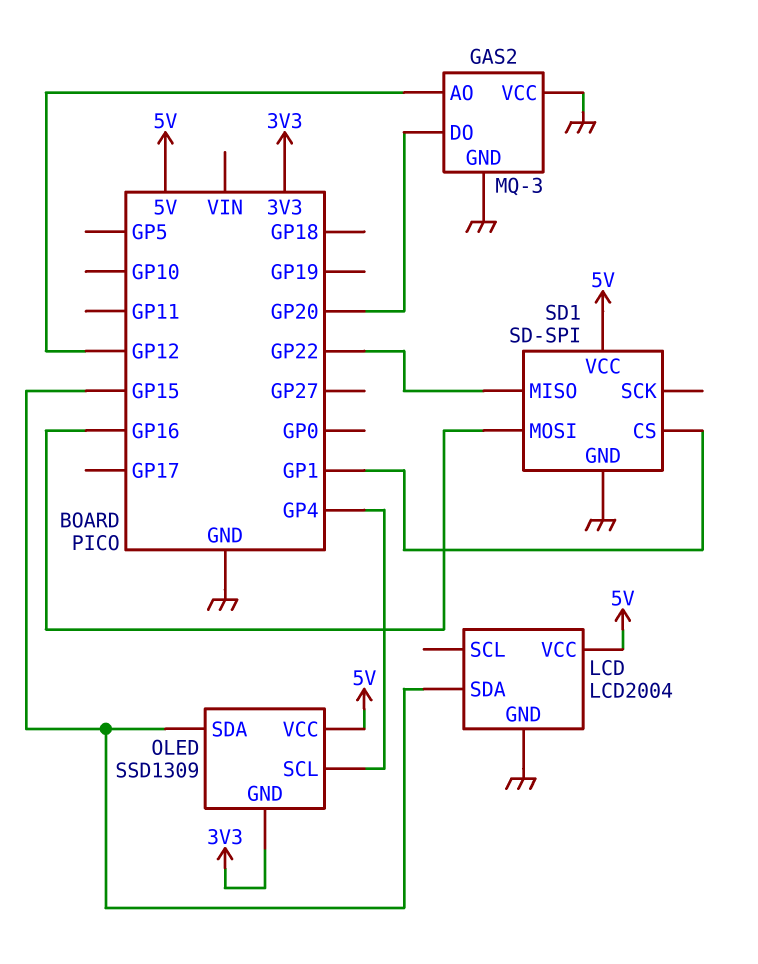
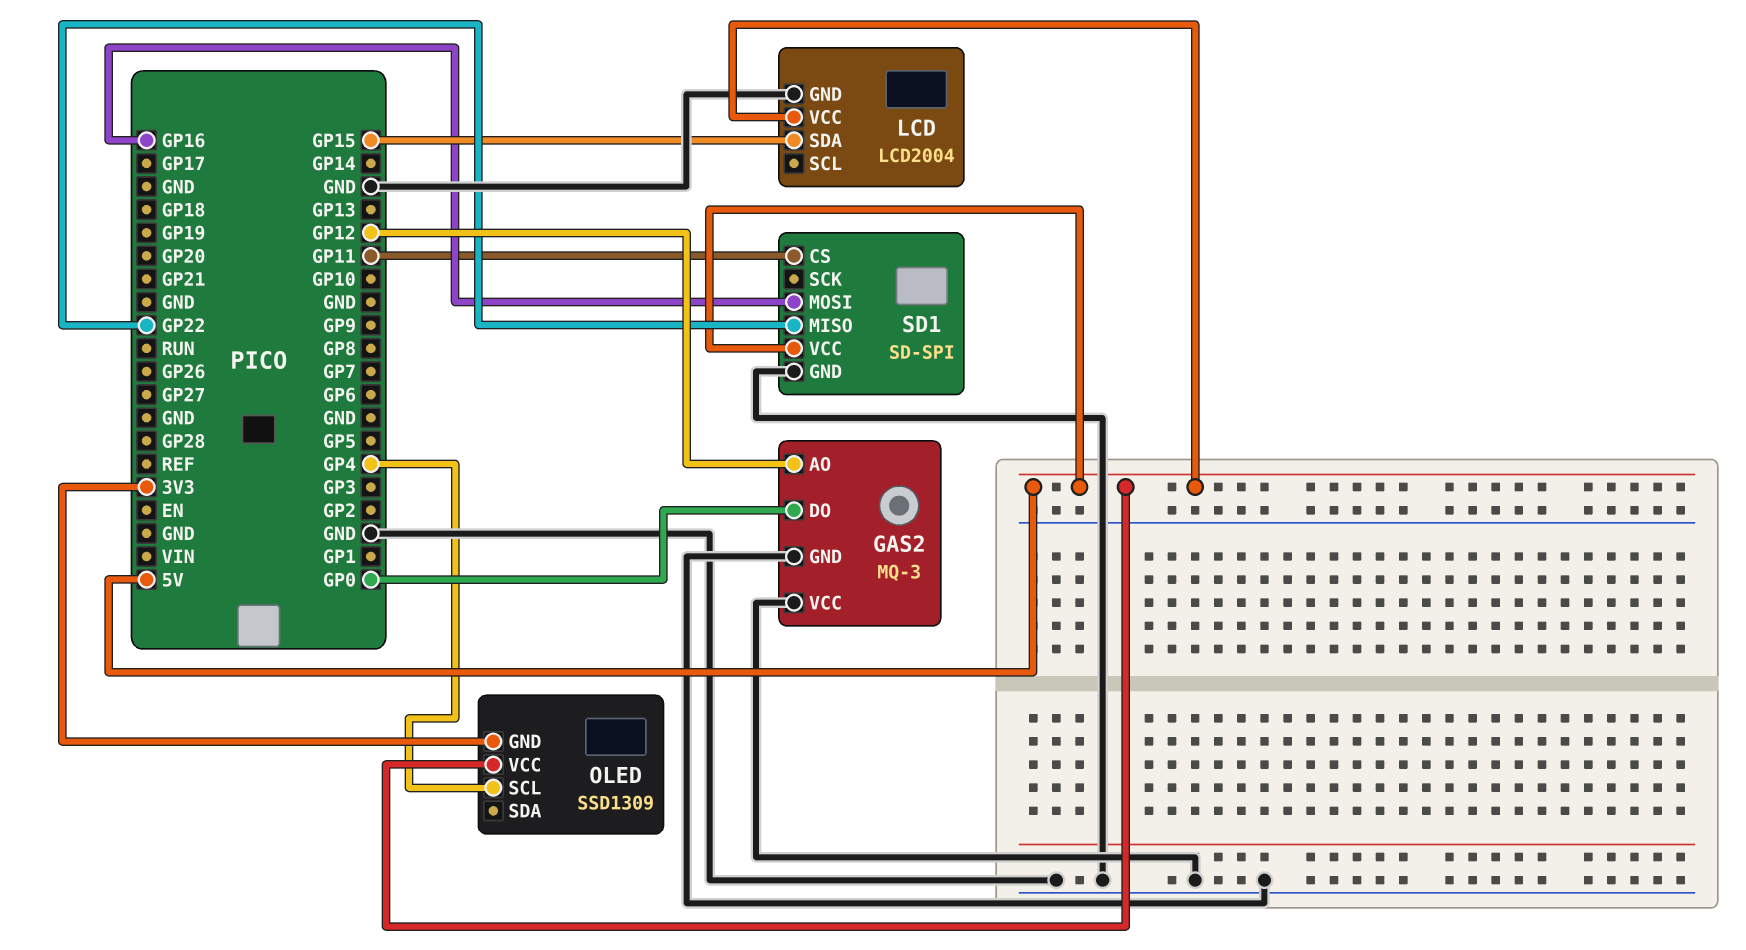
GAS2 pin DO: GP20 -> GP0
OLED pin SDA: GP15 -> none
SD1 pin CS: GP1 -> GP11

